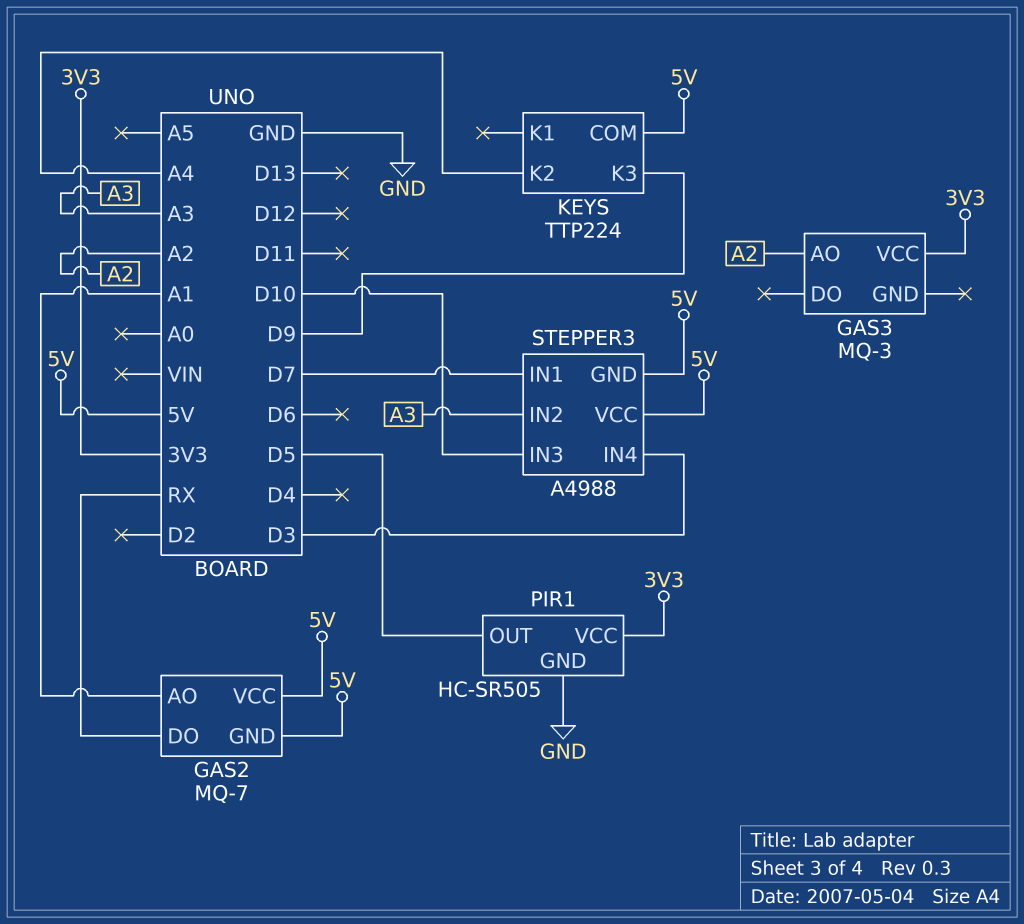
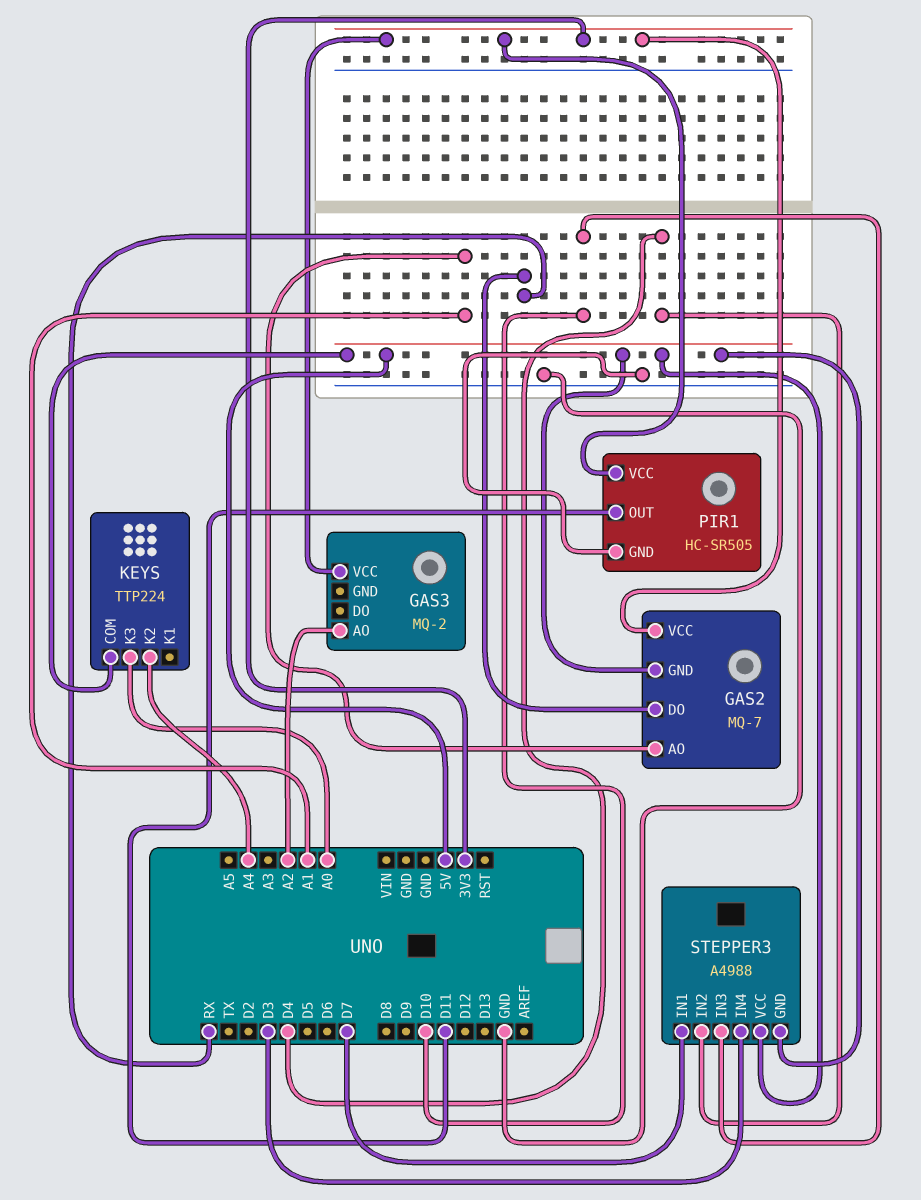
GAS2 pin VCC: 5V -> 3V3
GAS3: MQ-3 -> MQ-2
KEYS pin K3: D9 -> A0
PIR1 pin OUT: D5 -> D11
STEPPER3 pin IN2: A3 -> D4

